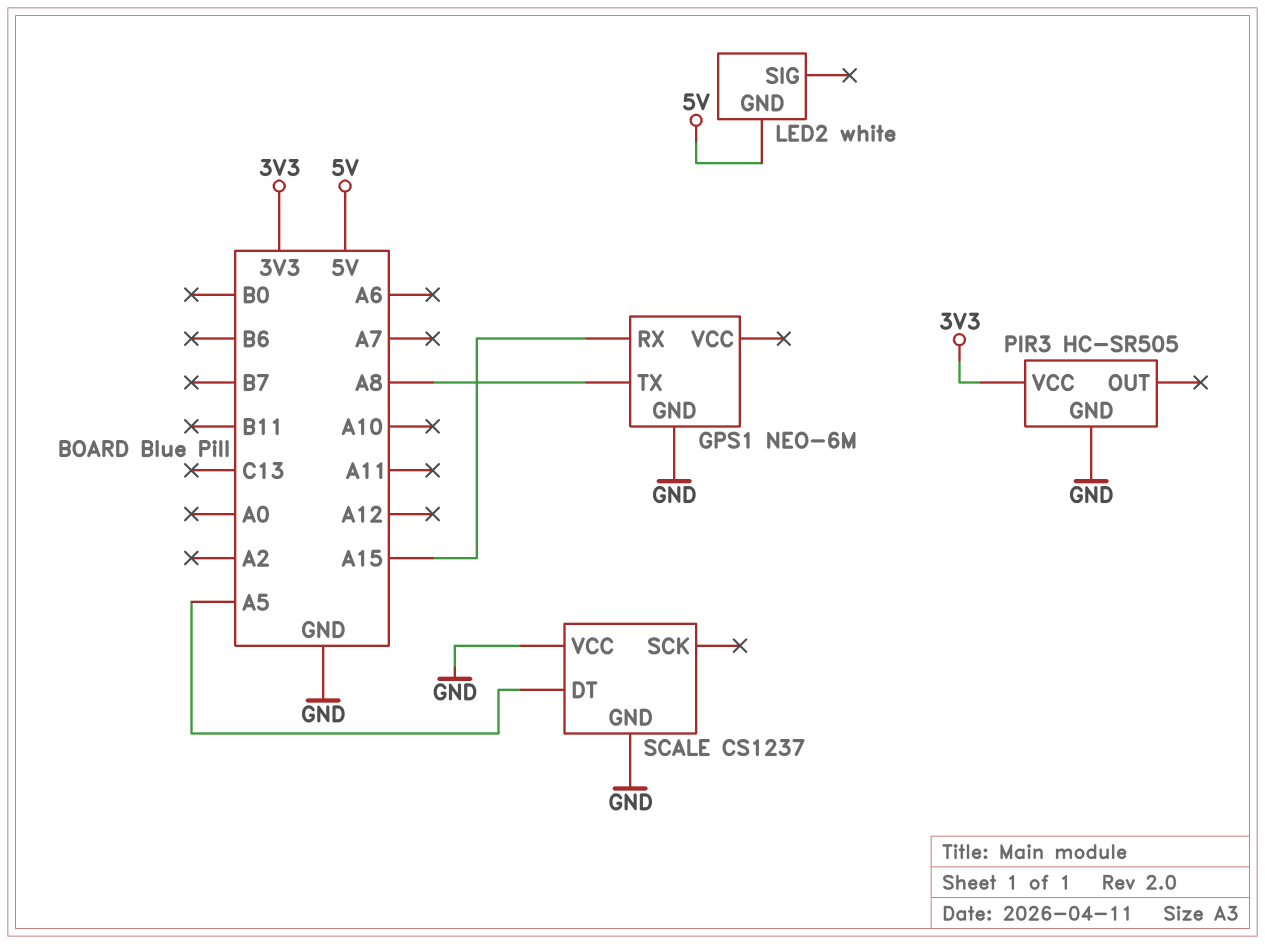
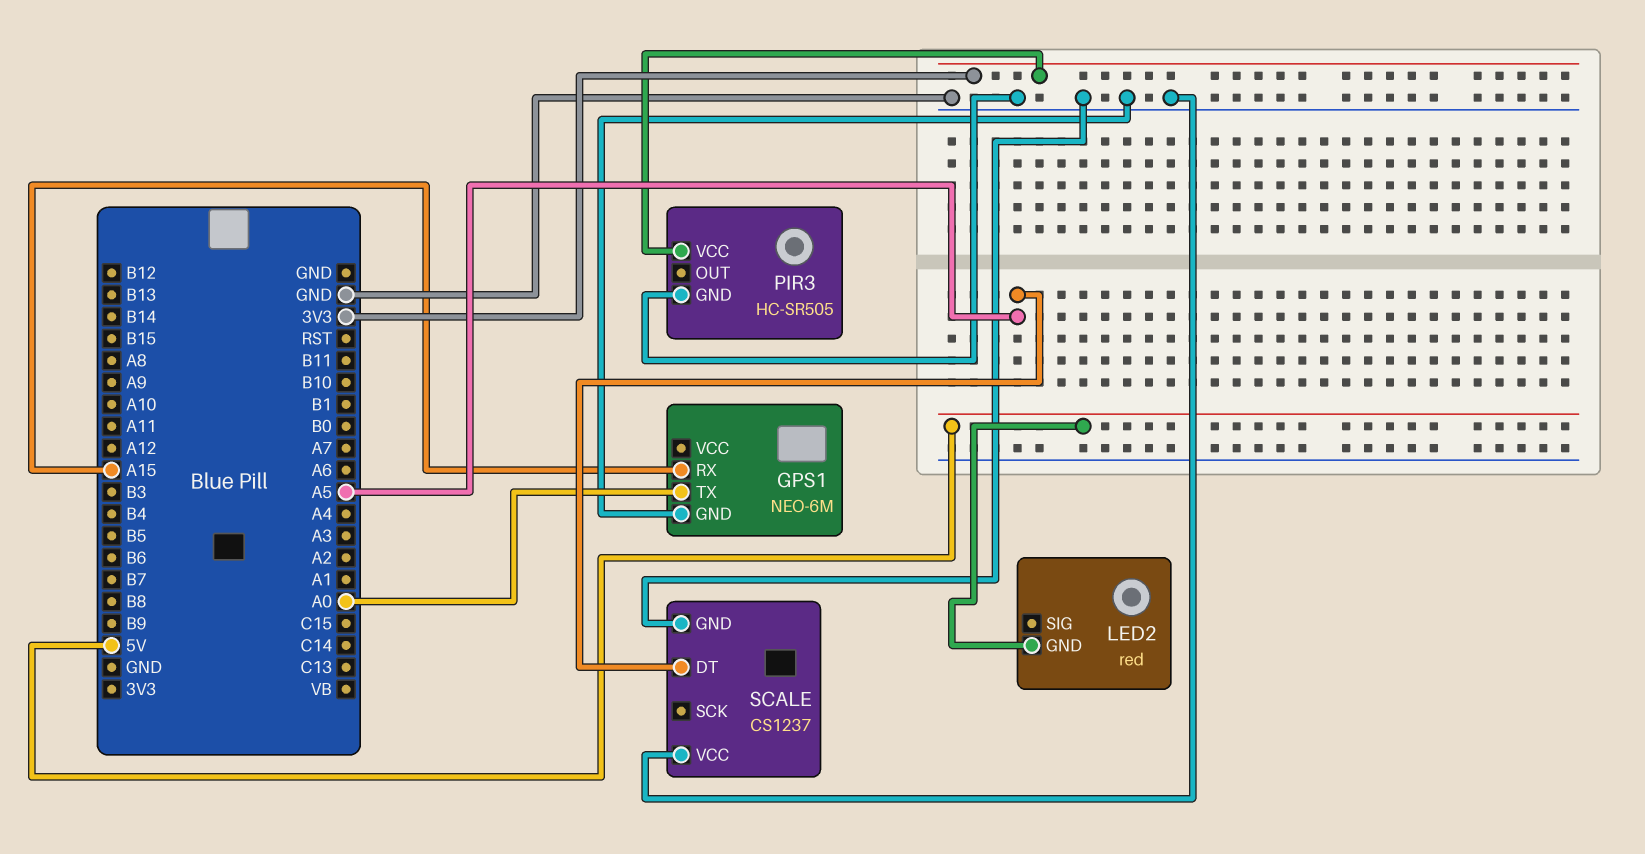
GPS1 pin TX: A8 -> A0
LED2: white -> red

